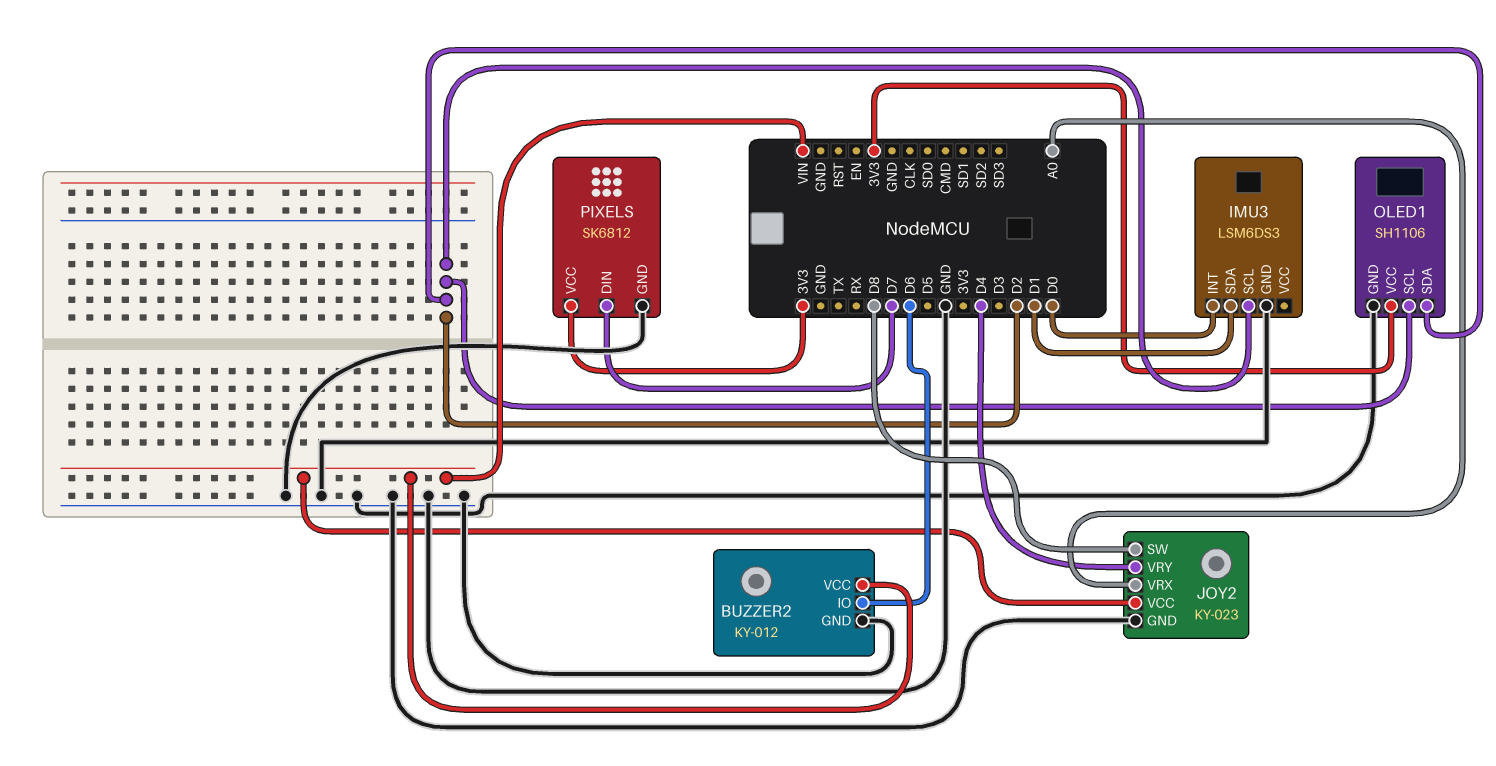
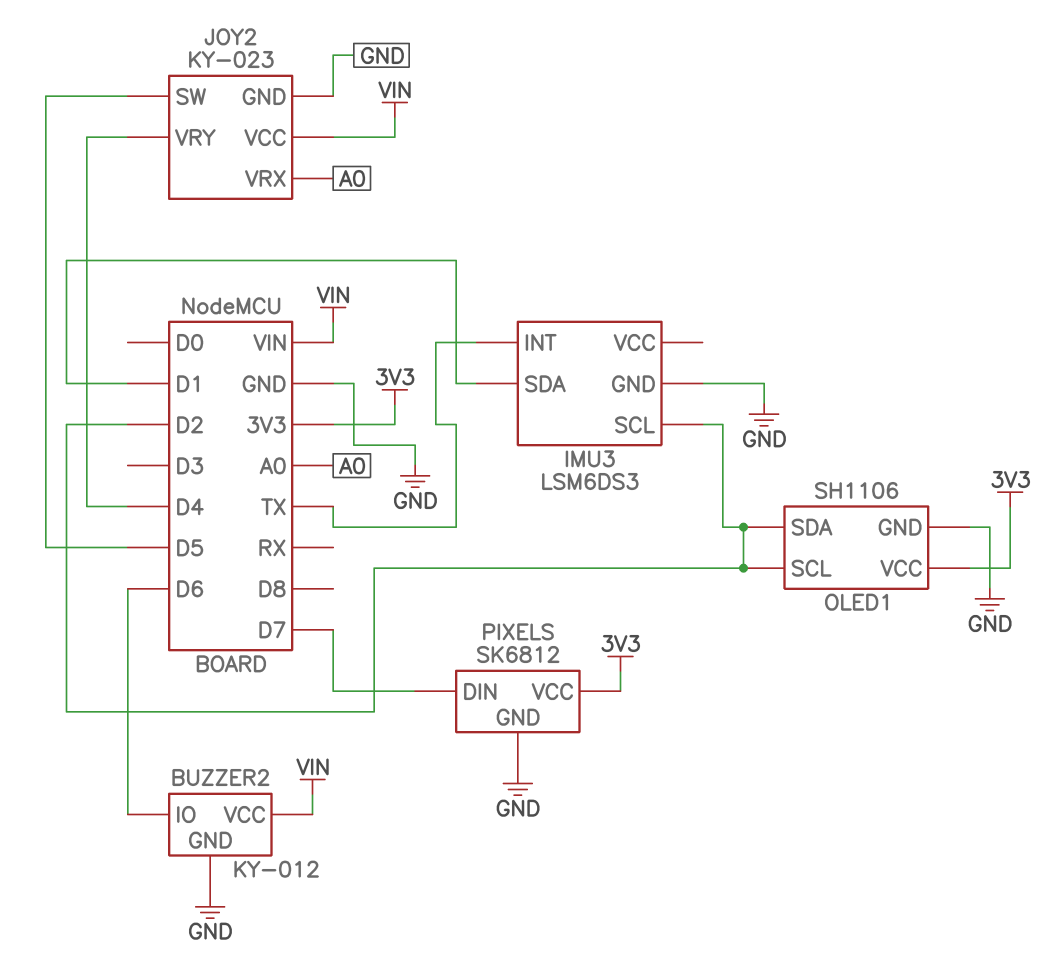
IMU3 pin INT: D0 -> TX
JOY2 pin SW: D8 -> D5

